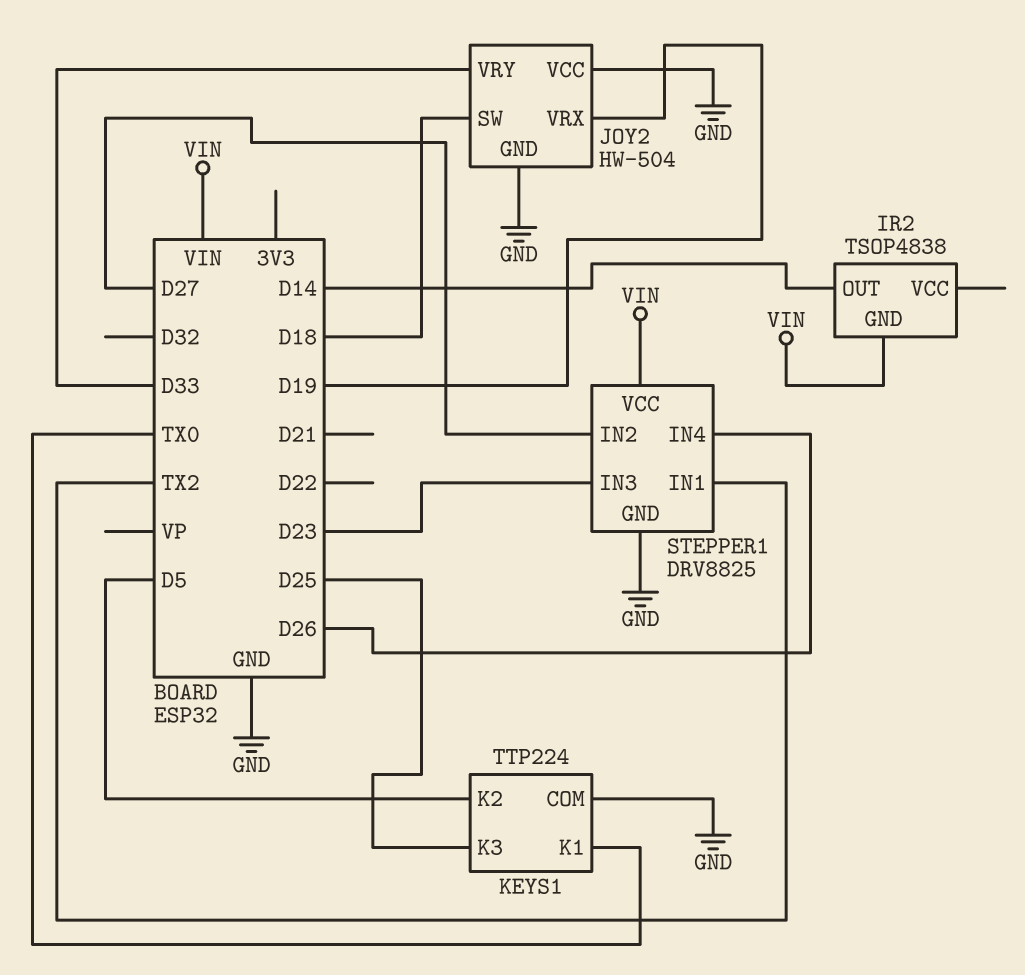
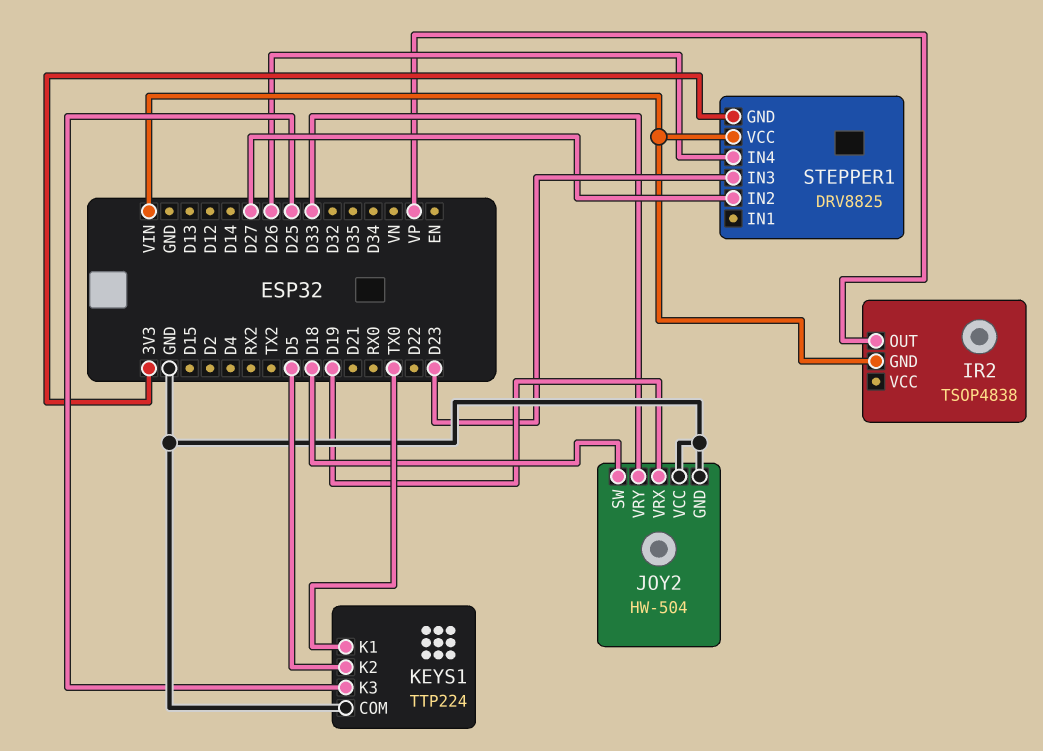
IR2 pin OUT: D14 -> VP
STEPPER1 pin GND: GND -> 3V3
STEPPER1 pin IN1: TX2 -> none

